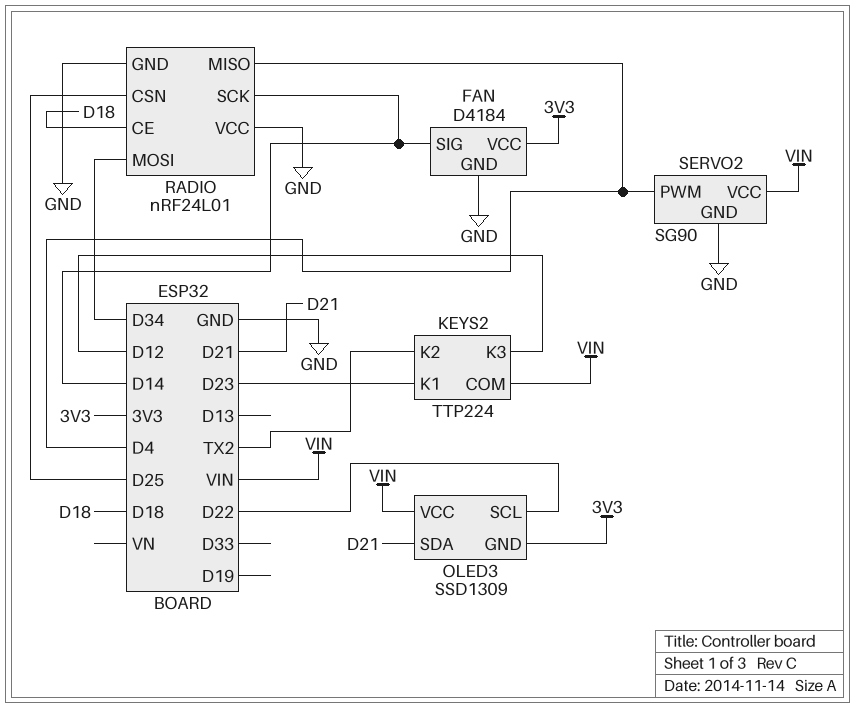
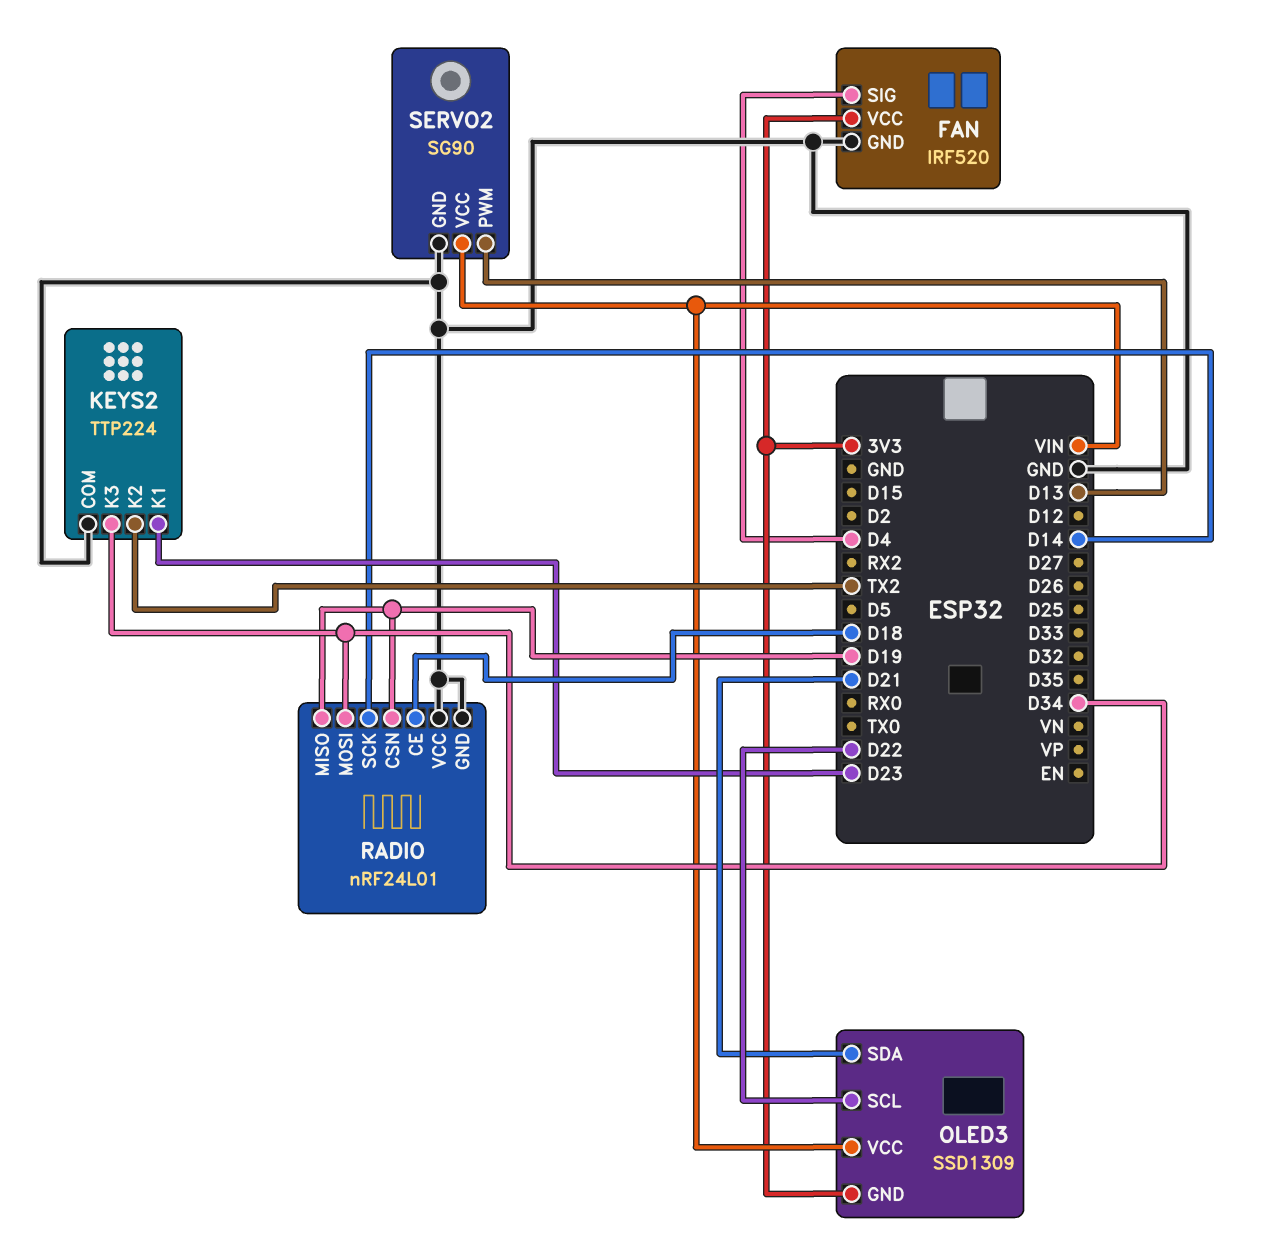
FAN: D4184 -> IRF520
FAN pin SIG: D14 -> D4
KEYS2 pin COM: VIN -> GND
KEYS2 pin K3: D12 -> D34
RADIO pin CSN: D25 -> D19
RADIO pin MISO: D4 -> D19
SERVO2 pin PWM: D4 -> D13

